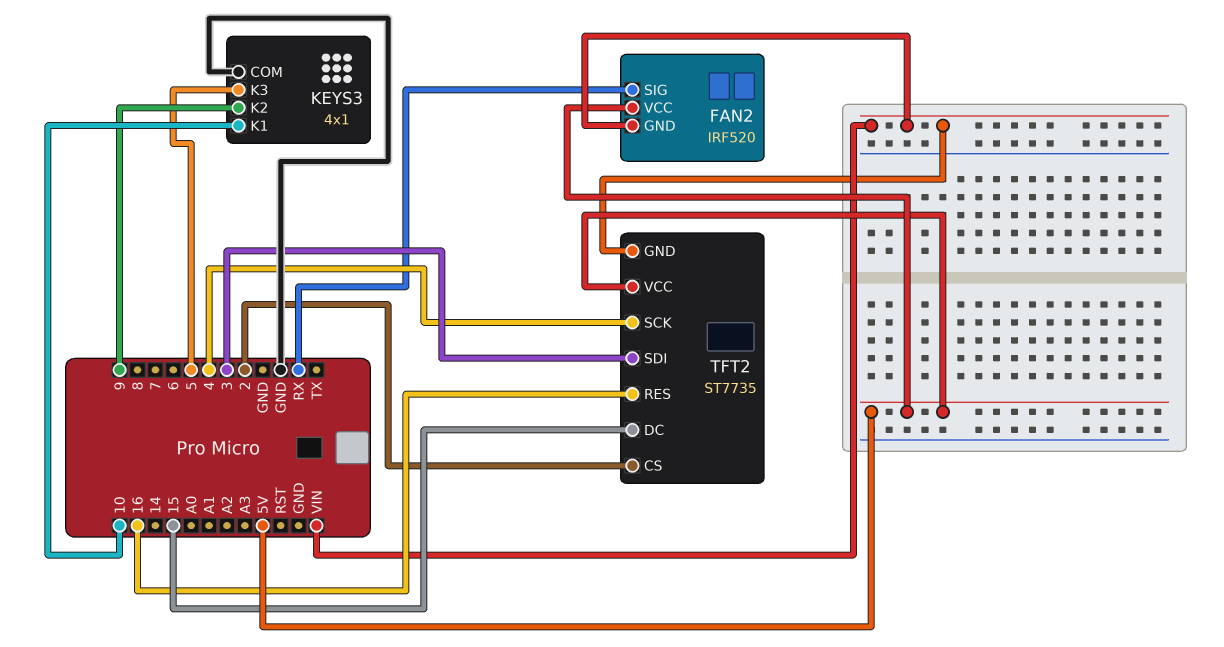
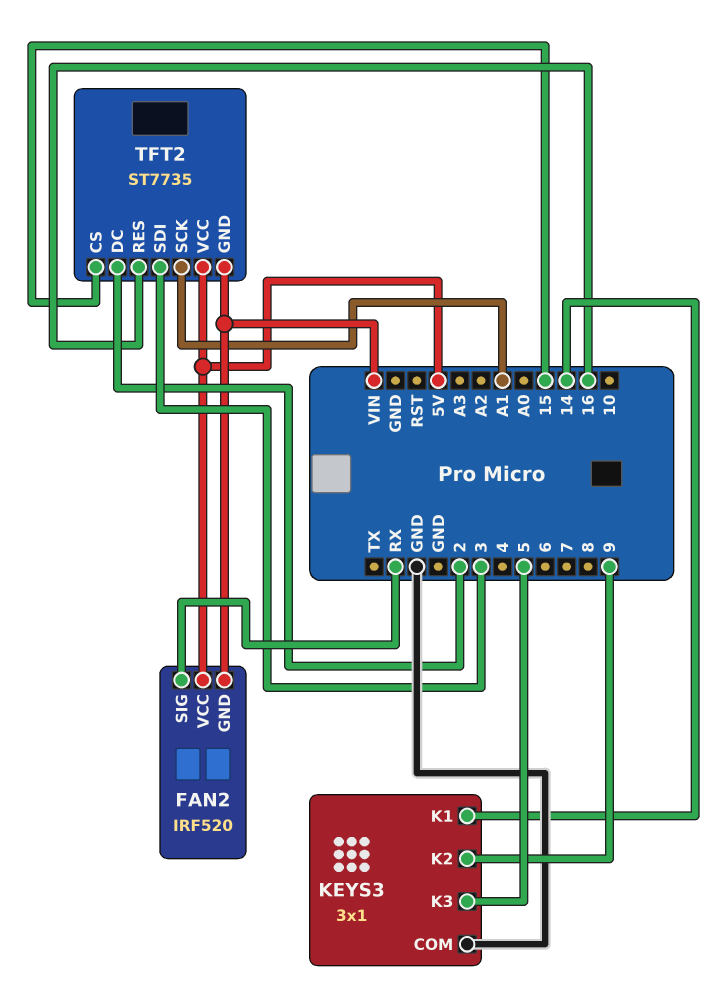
KEYS3: 4x1 -> 3x1
KEYS3 pin K1: 10 -> 14
TFT2 pin CS: 2 -> 15
TFT2 pin DC: 15 -> 2
TFT2 pin SCK: 4 -> A1

